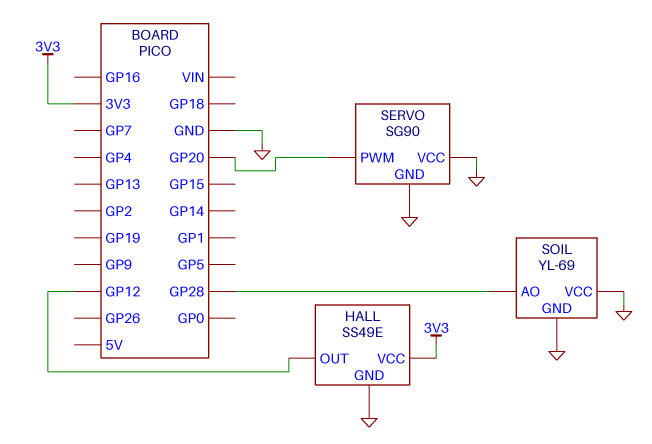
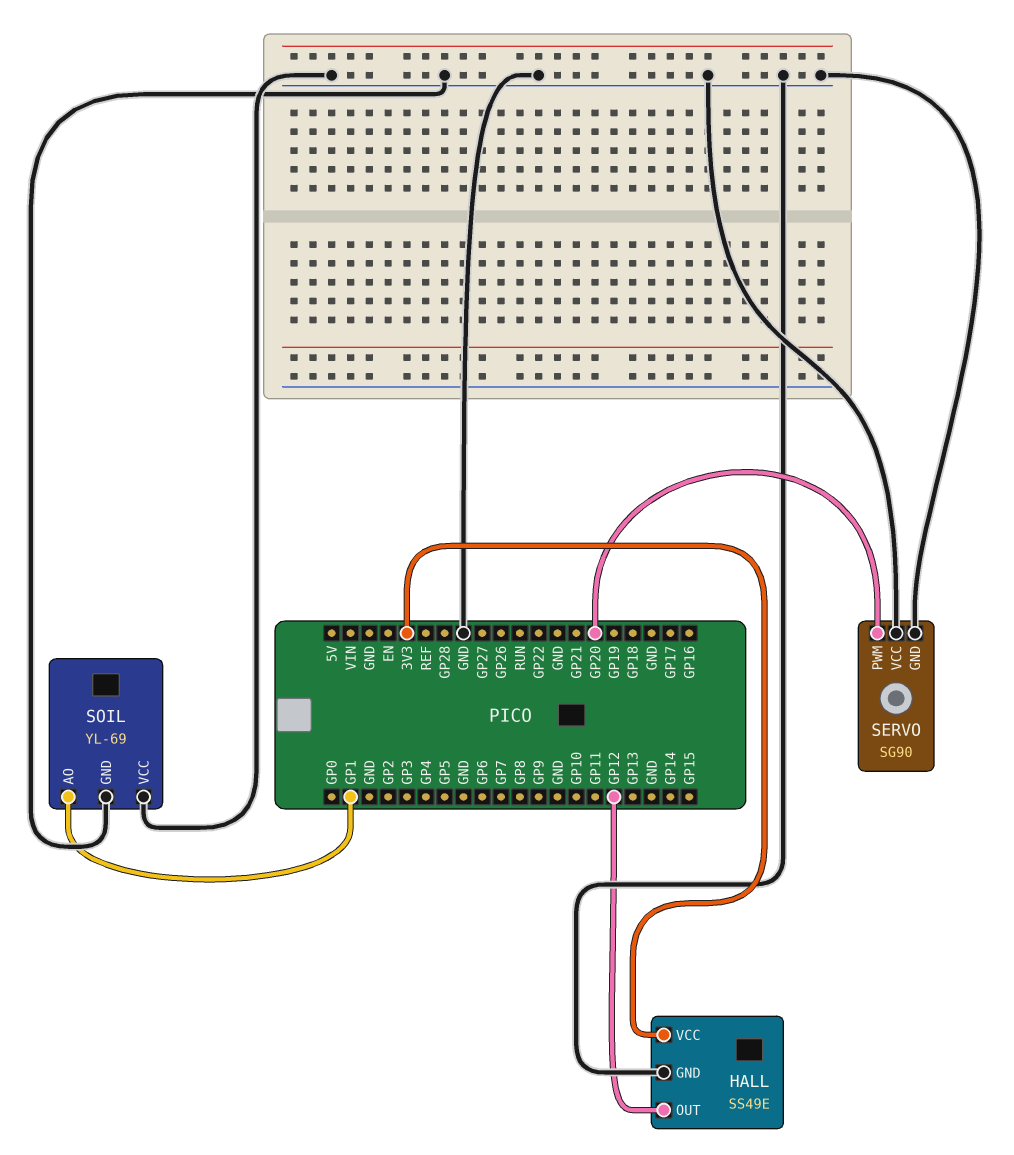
SOIL pin AO: GP28 -> GP1

